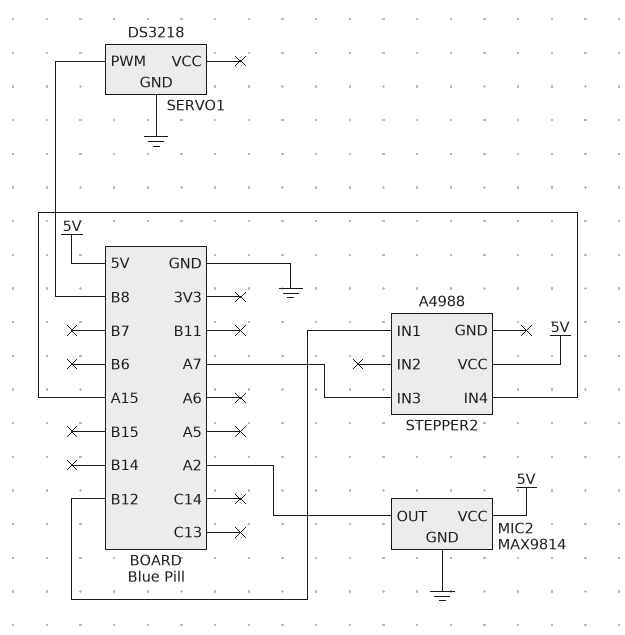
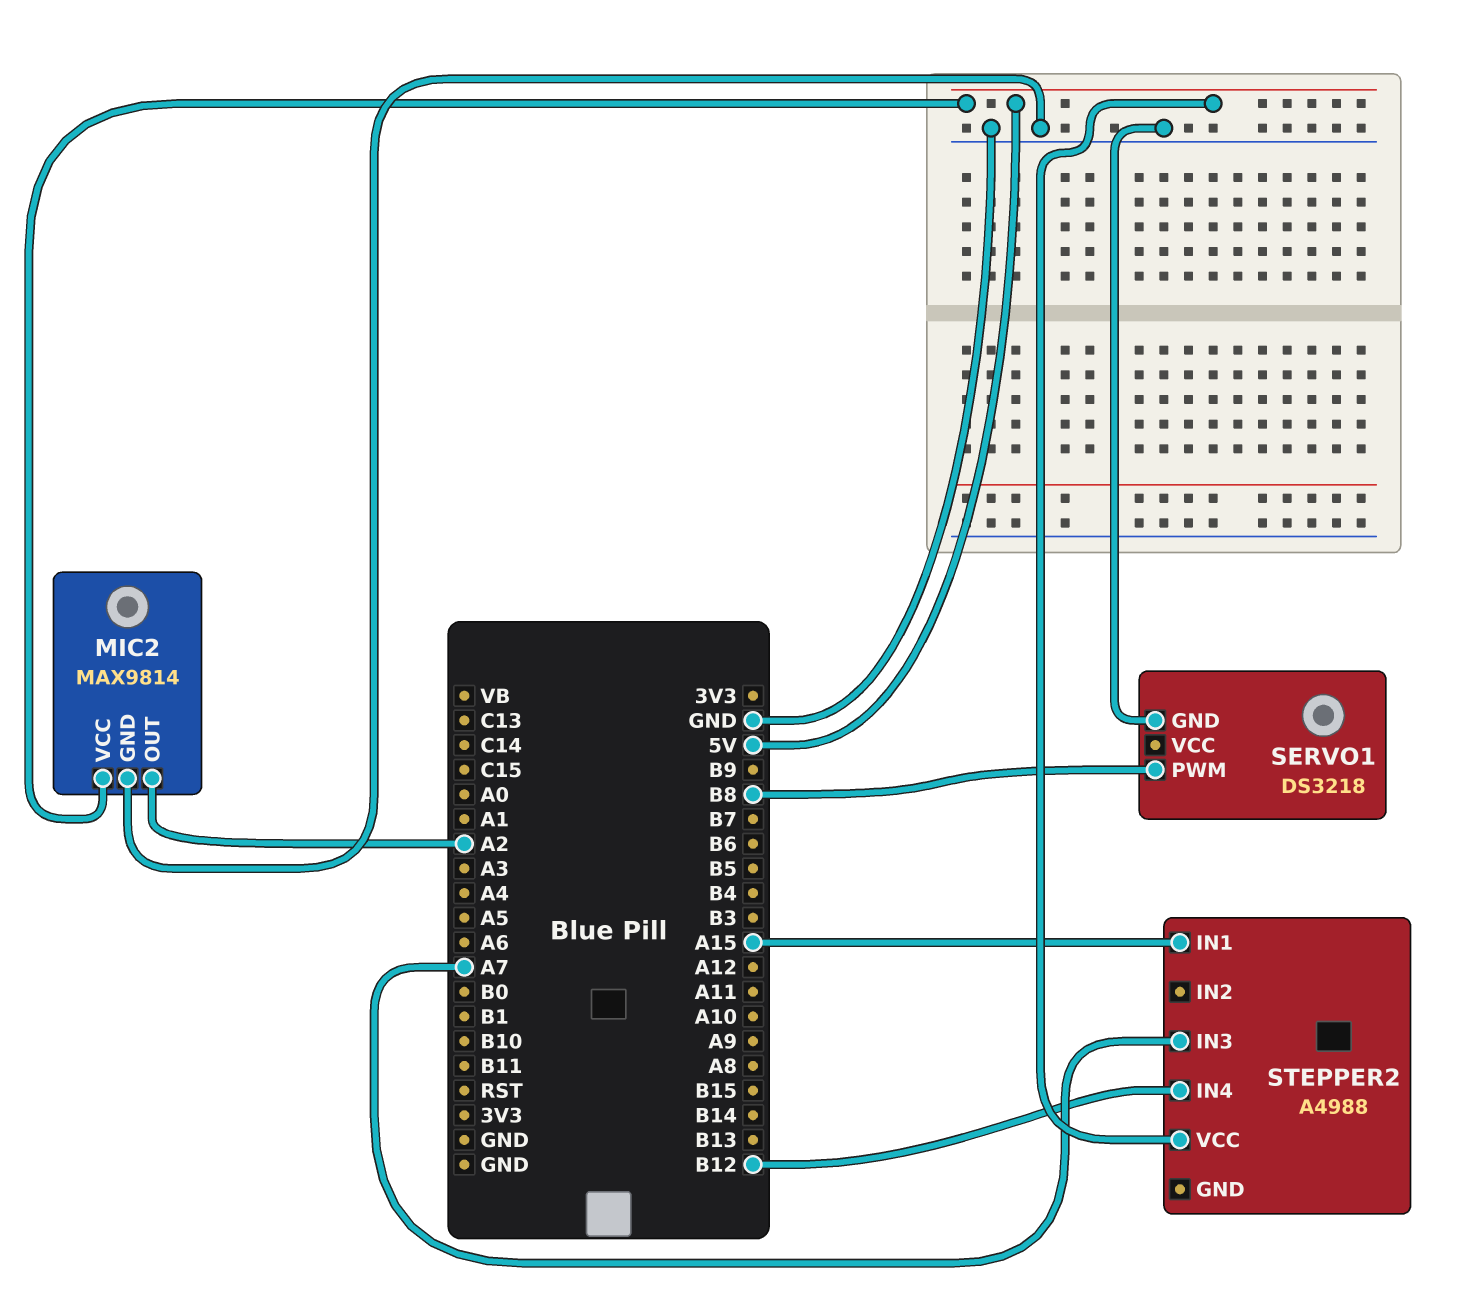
STEPPER2 pin IN1: B12 -> A15
STEPPER2 pin IN4: A15 -> B12

